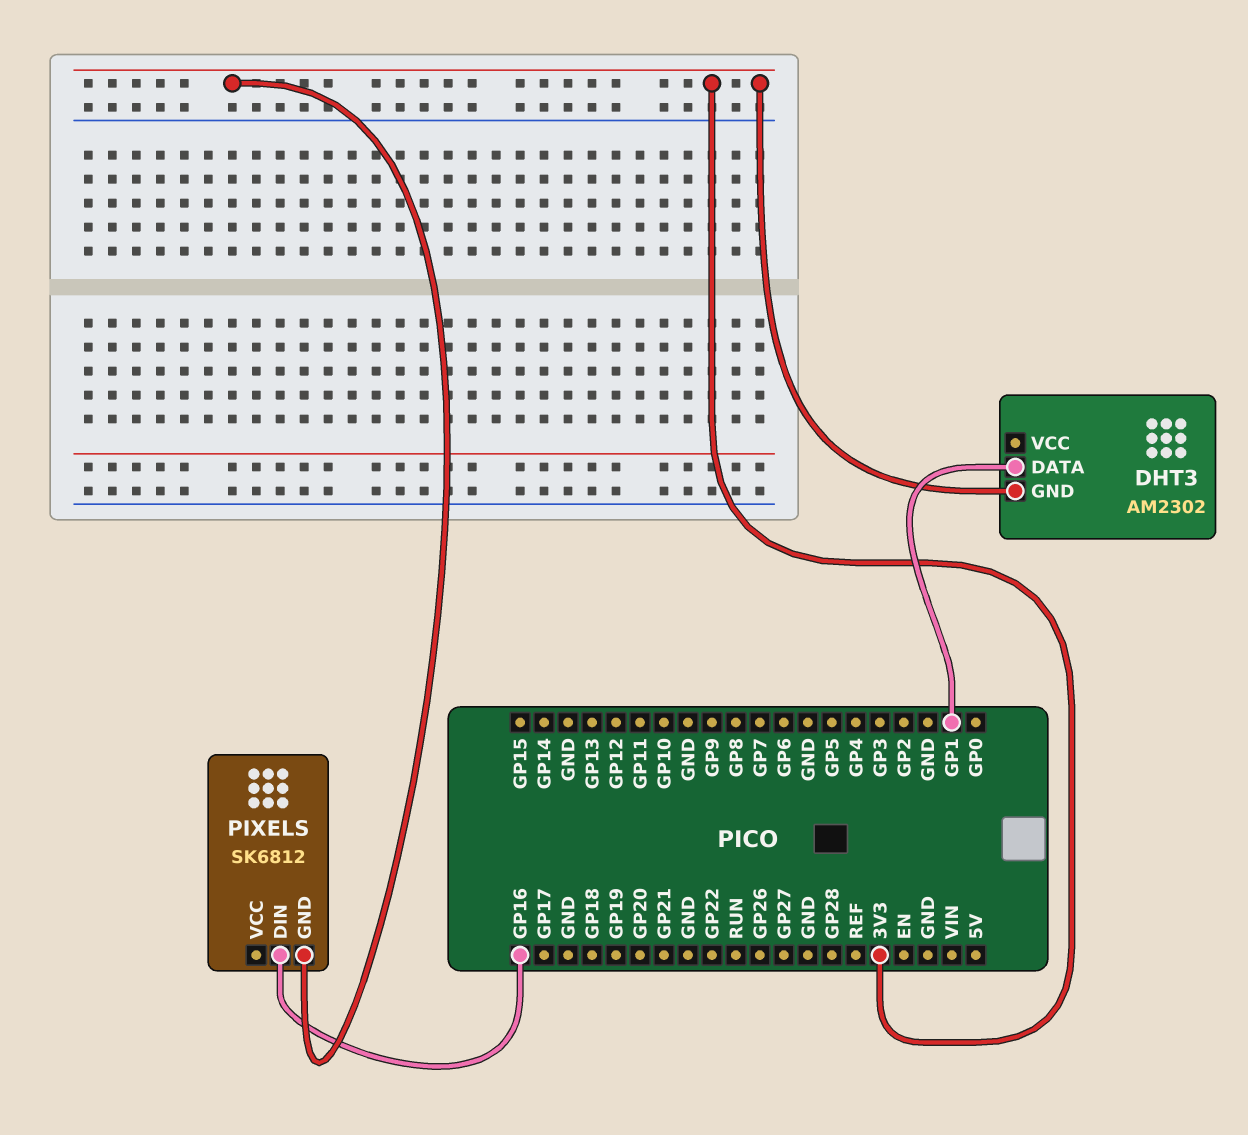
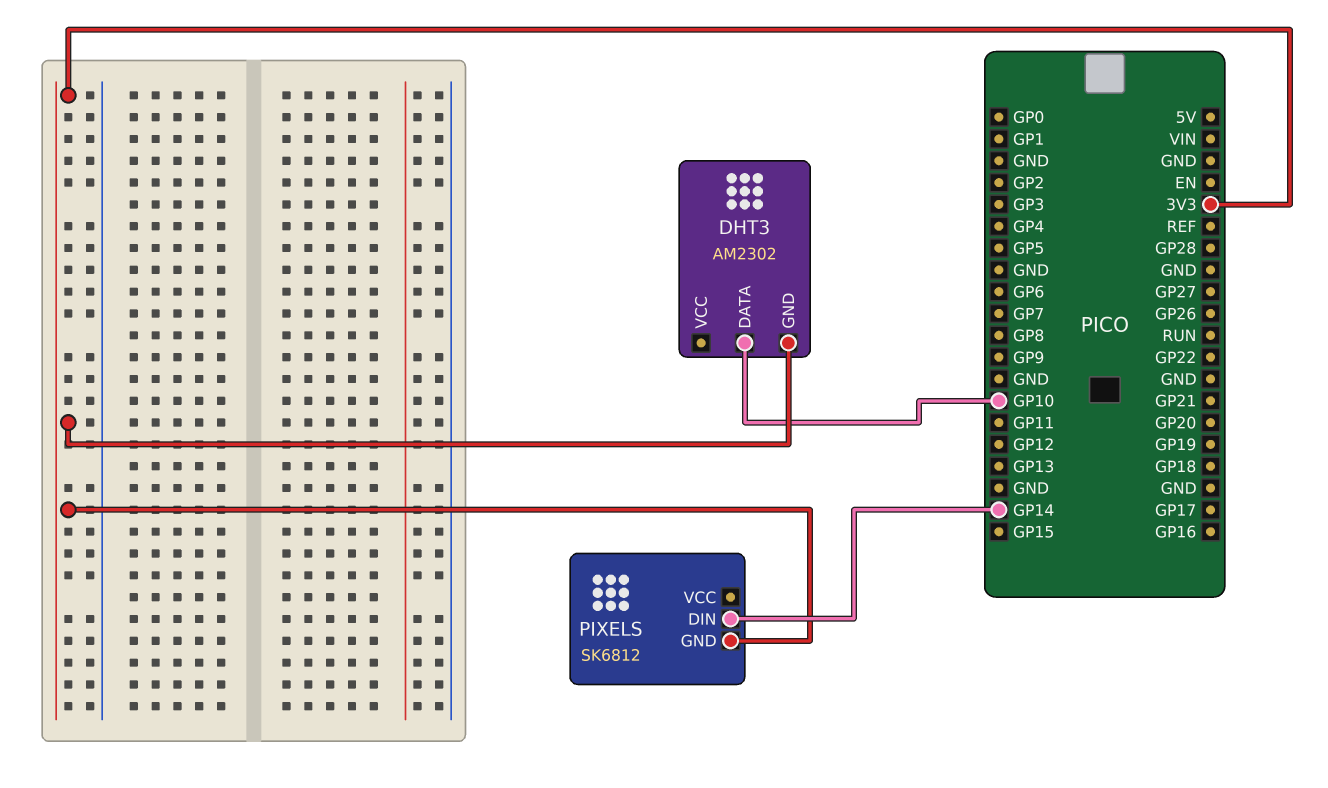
DHT3 pin DATA: GP1 -> GP10
PIXELS pin DIN: GP16 -> GP14

